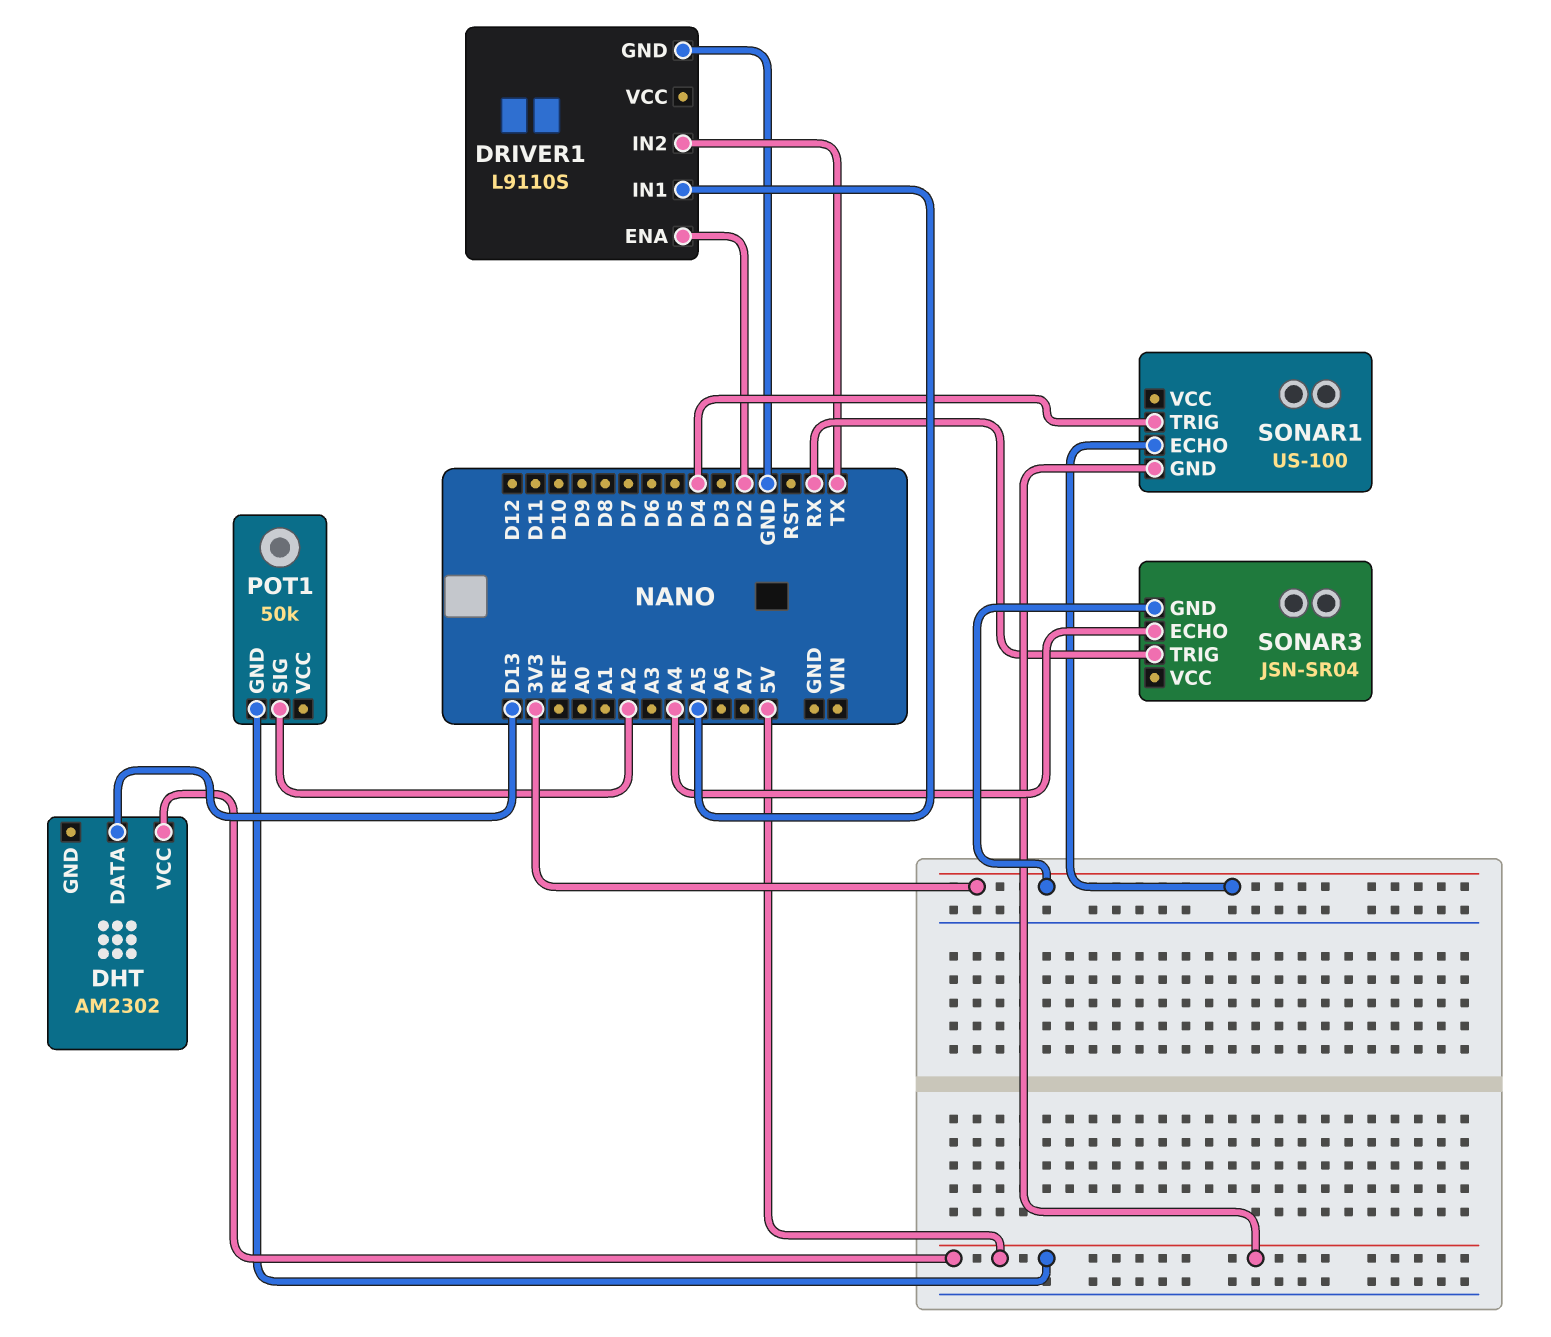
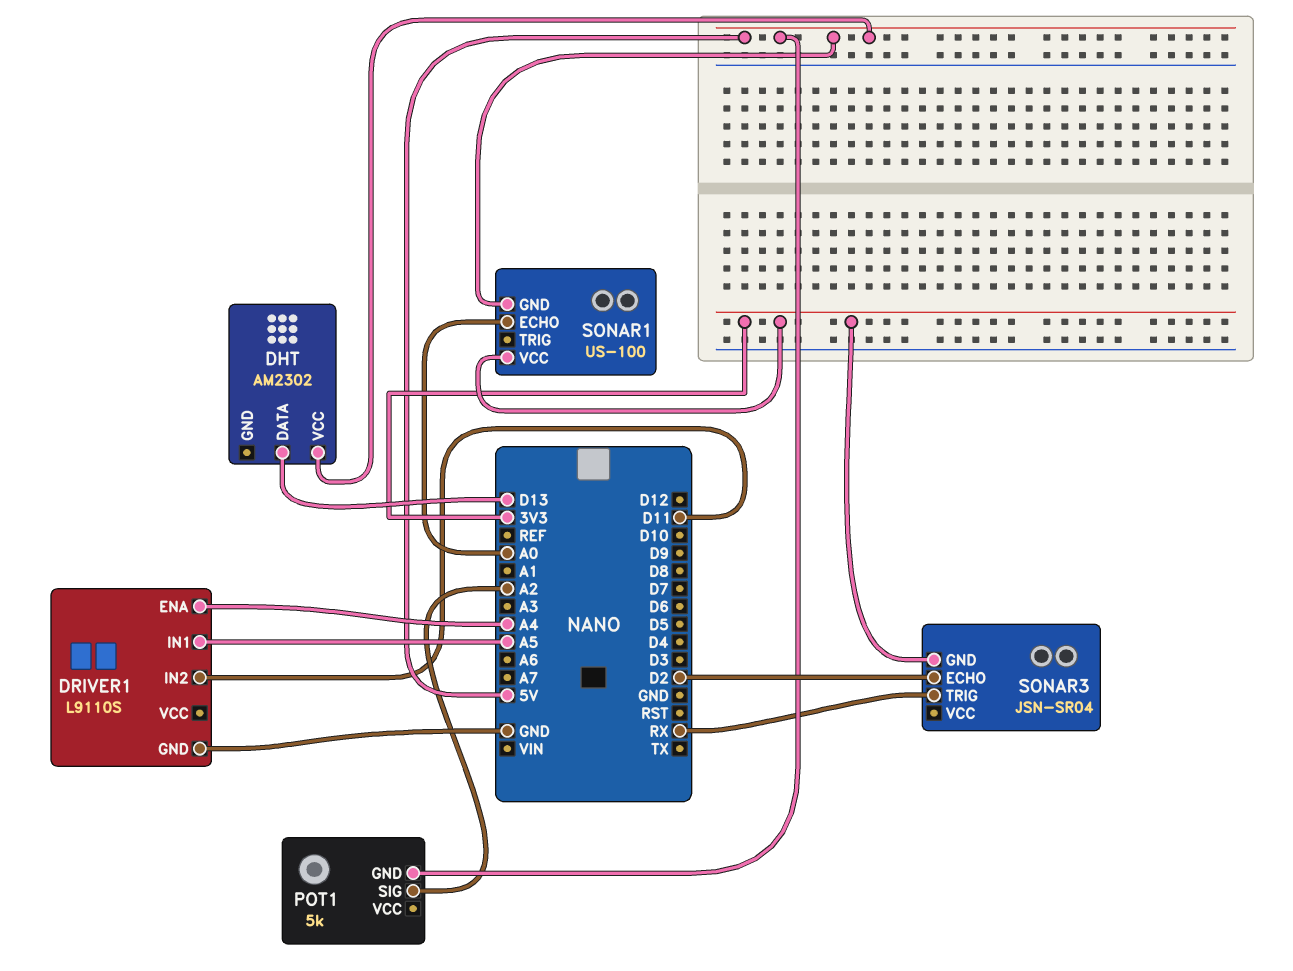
DRIVER1 pin ENA: D2 -> A4
DRIVER1 pin IN2: TX -> D11
POT1: 50k -> 5k
SONAR1 pin ECHO: 3V3 -> A0
SONAR1 pin TRIG: D4 -> none
SONAR1 pin VCC: none -> 3V3
SONAR3 pin ECHO: A4 -> D2

